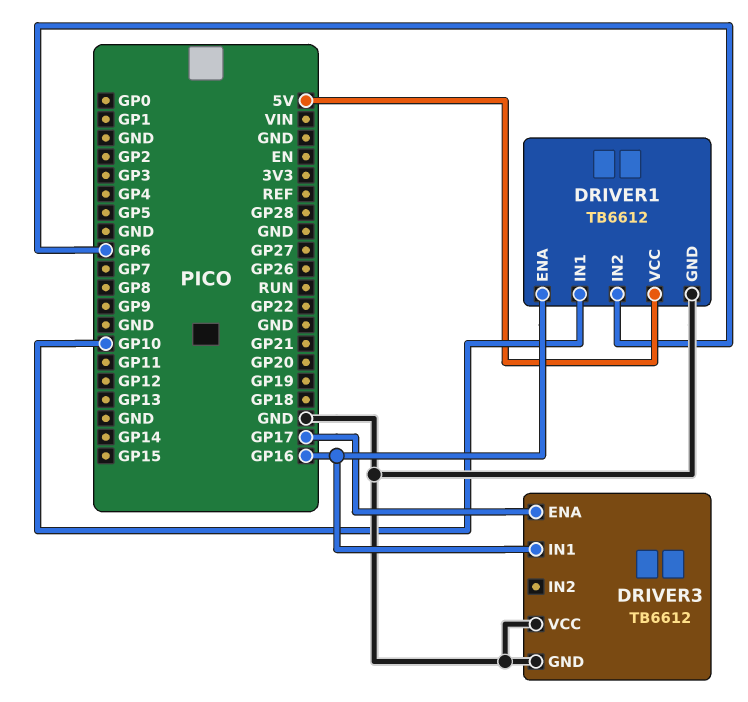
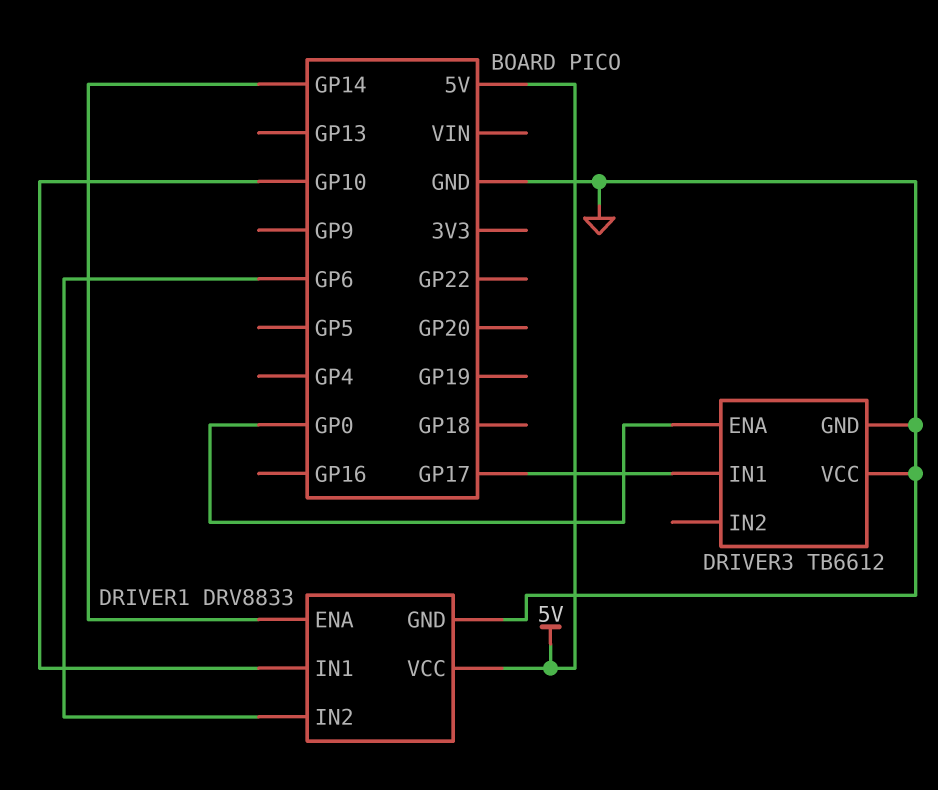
DRIVER1: TB6612 -> DRV8833
DRIVER1 pin ENA: GP16 -> GP14
DRIVER3 pin ENA: GP17 -> GP0
DRIVER3 pin IN1: GP16 -> GP17

